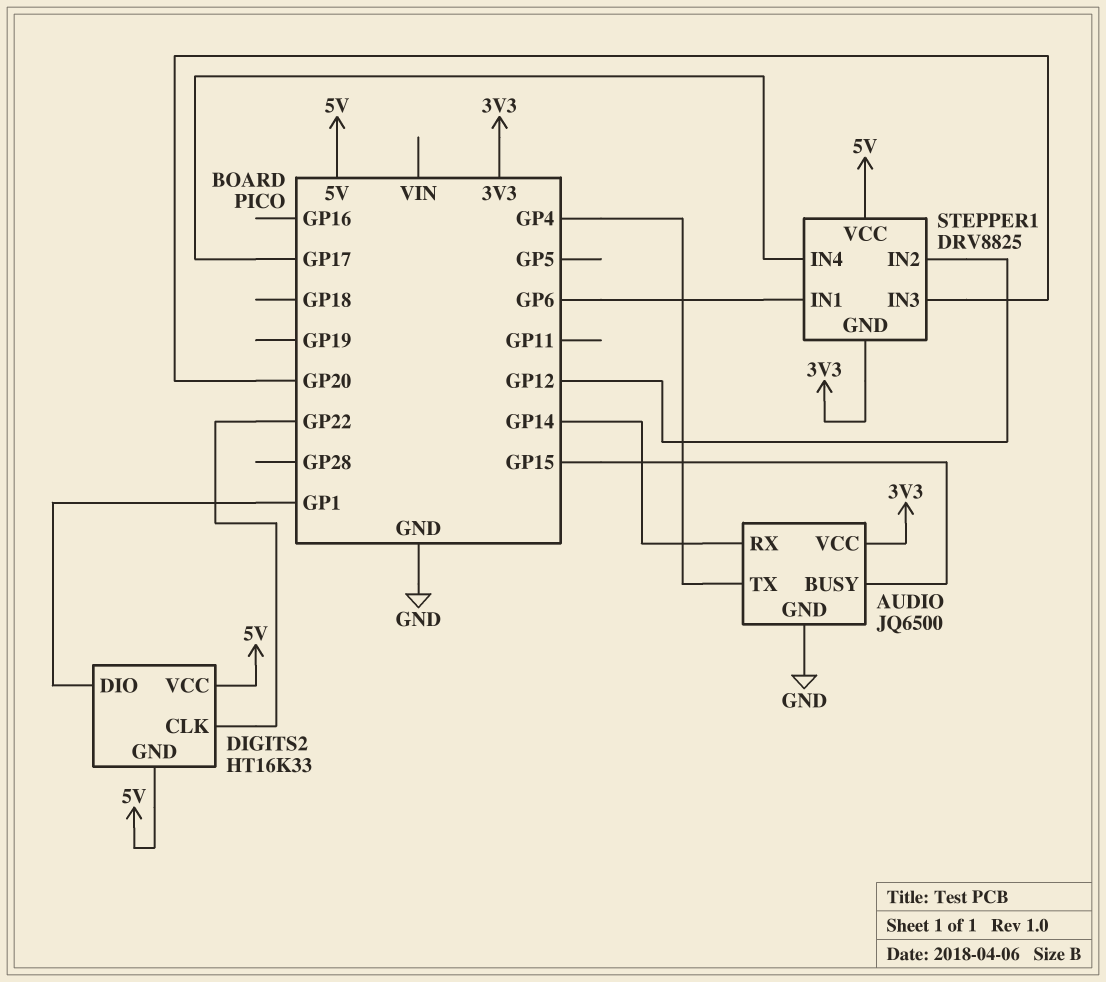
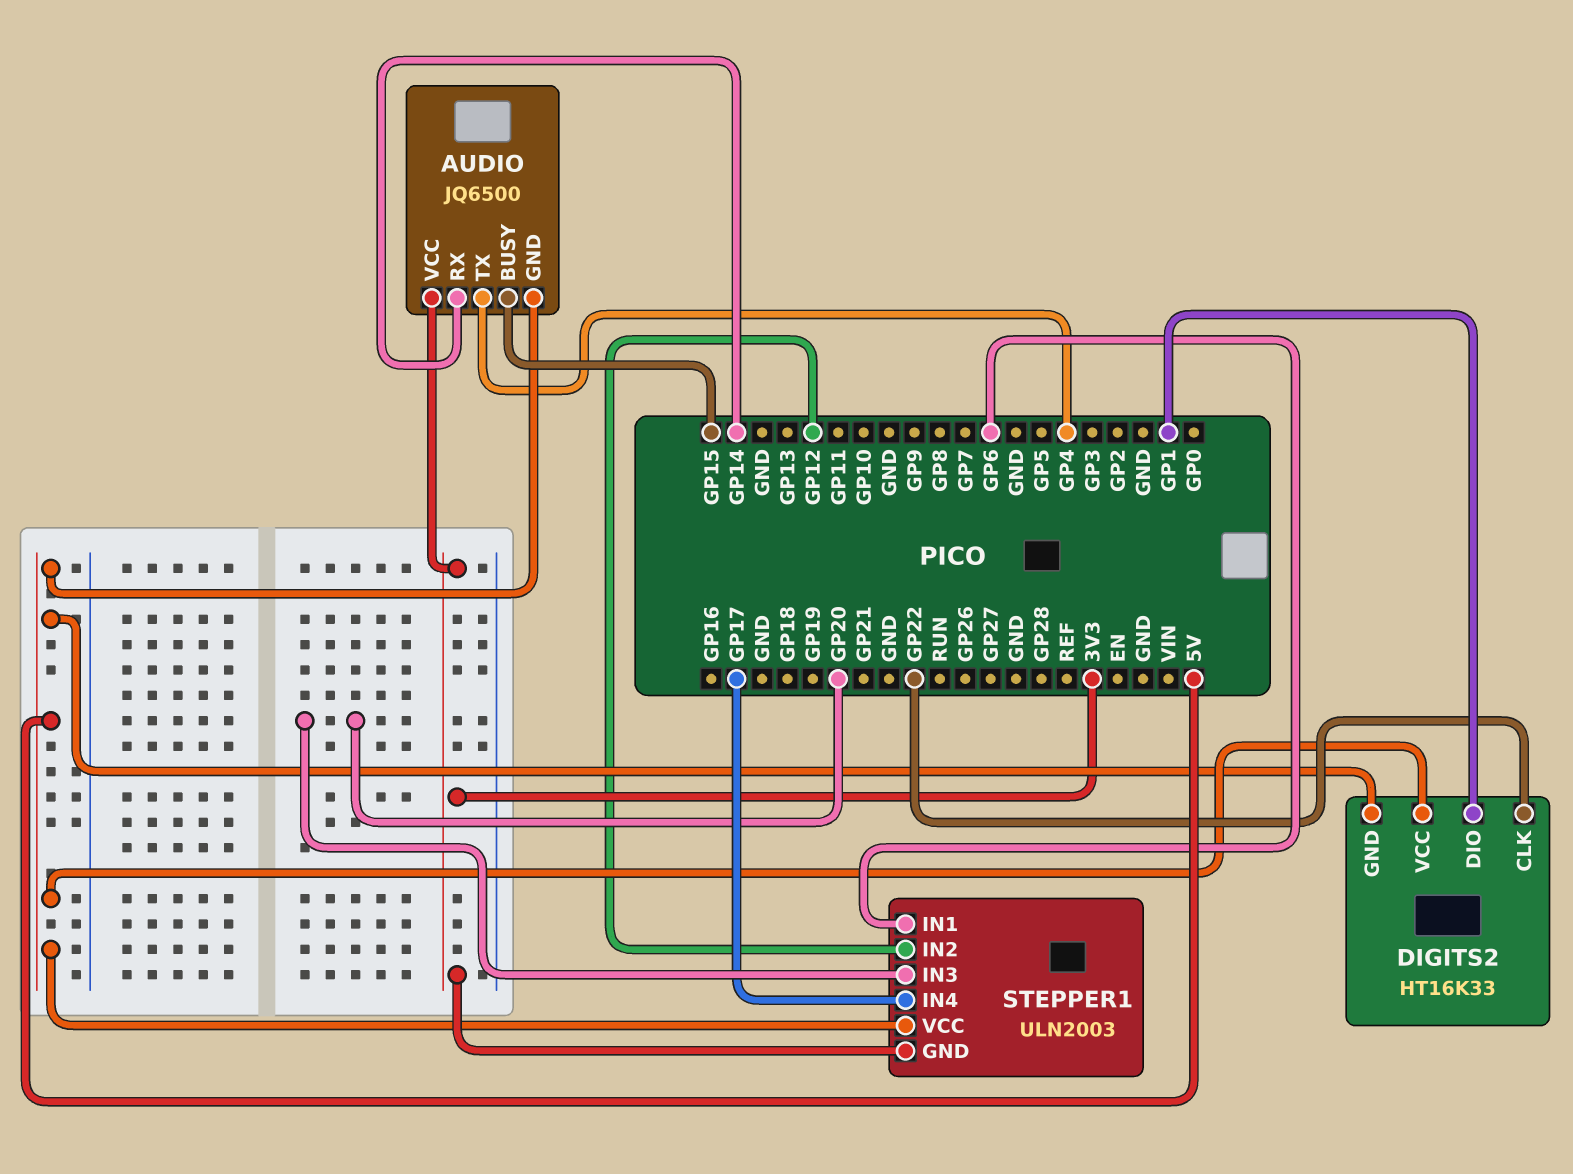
AUDIO pin GND: GND -> 5V
STEPPER1: DRV8825 -> ULN2003

